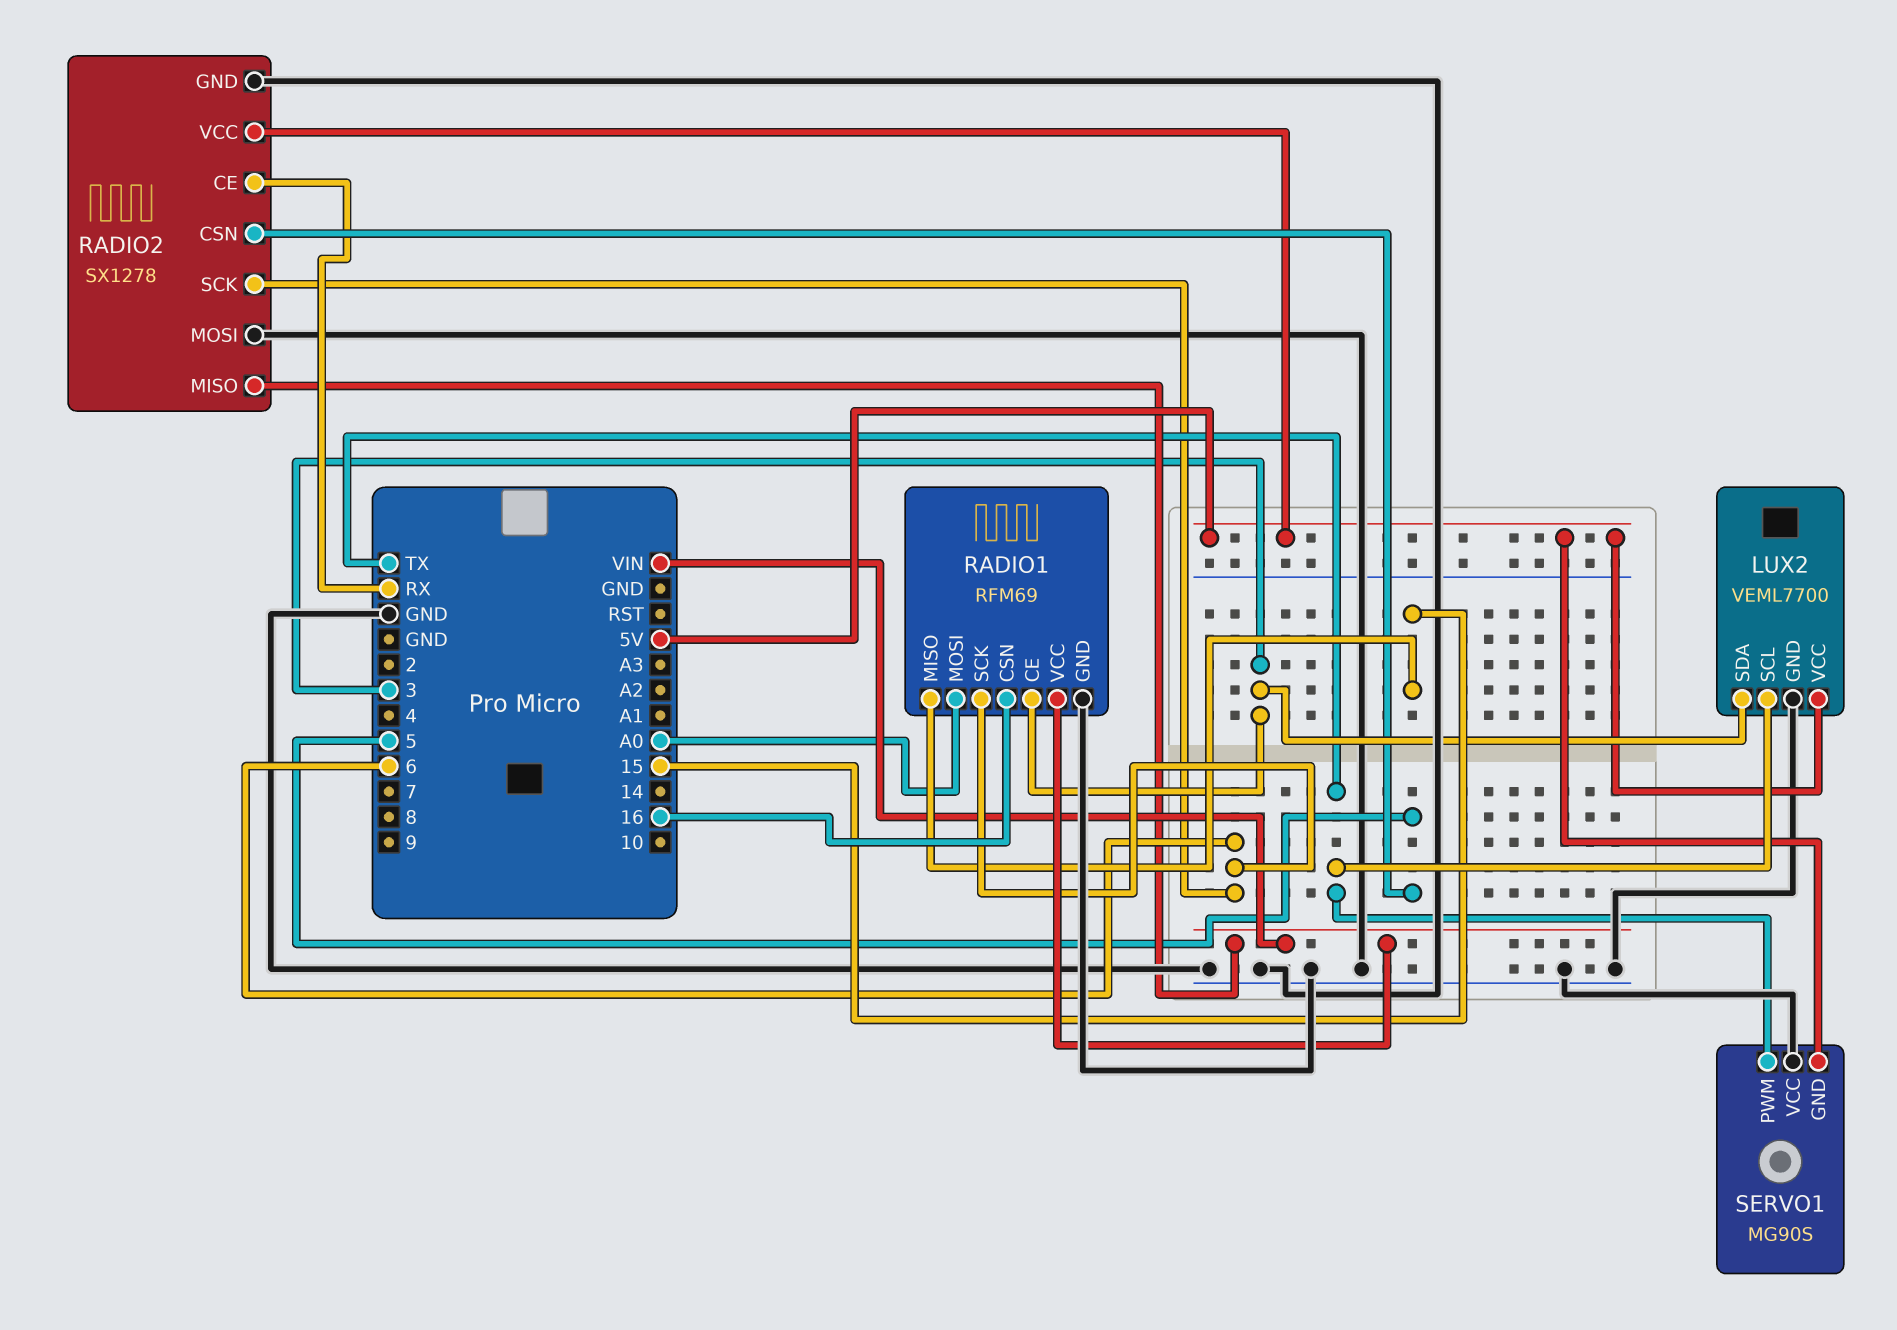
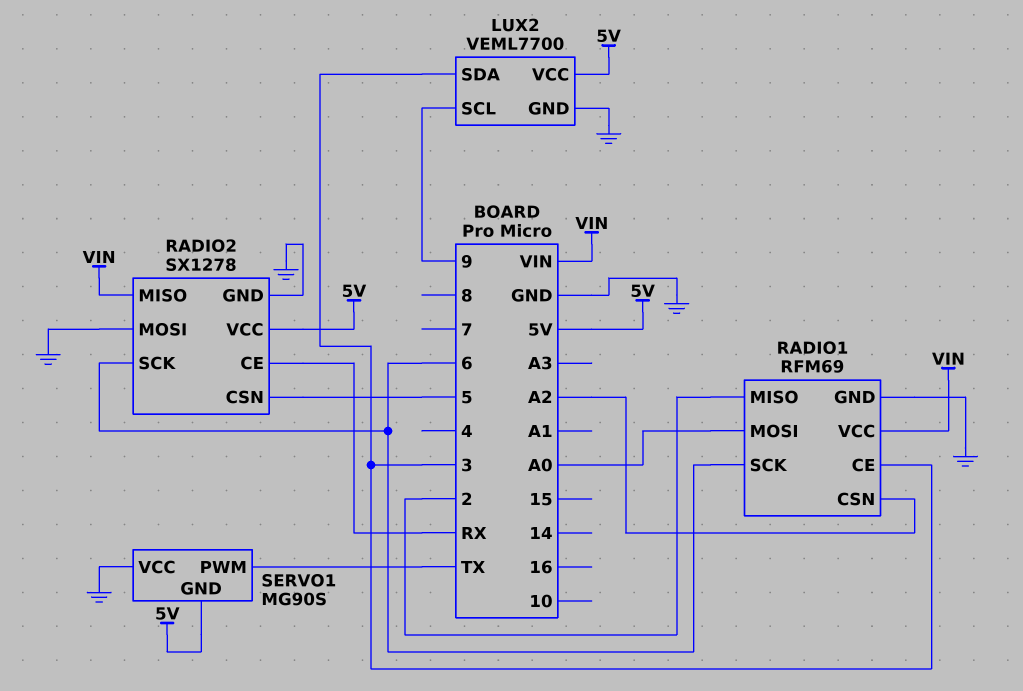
LUX2 pin SCL: TX -> 9
RADIO1 pin CSN: 16 -> A2
RADIO1 pin MISO: 15 -> 2

